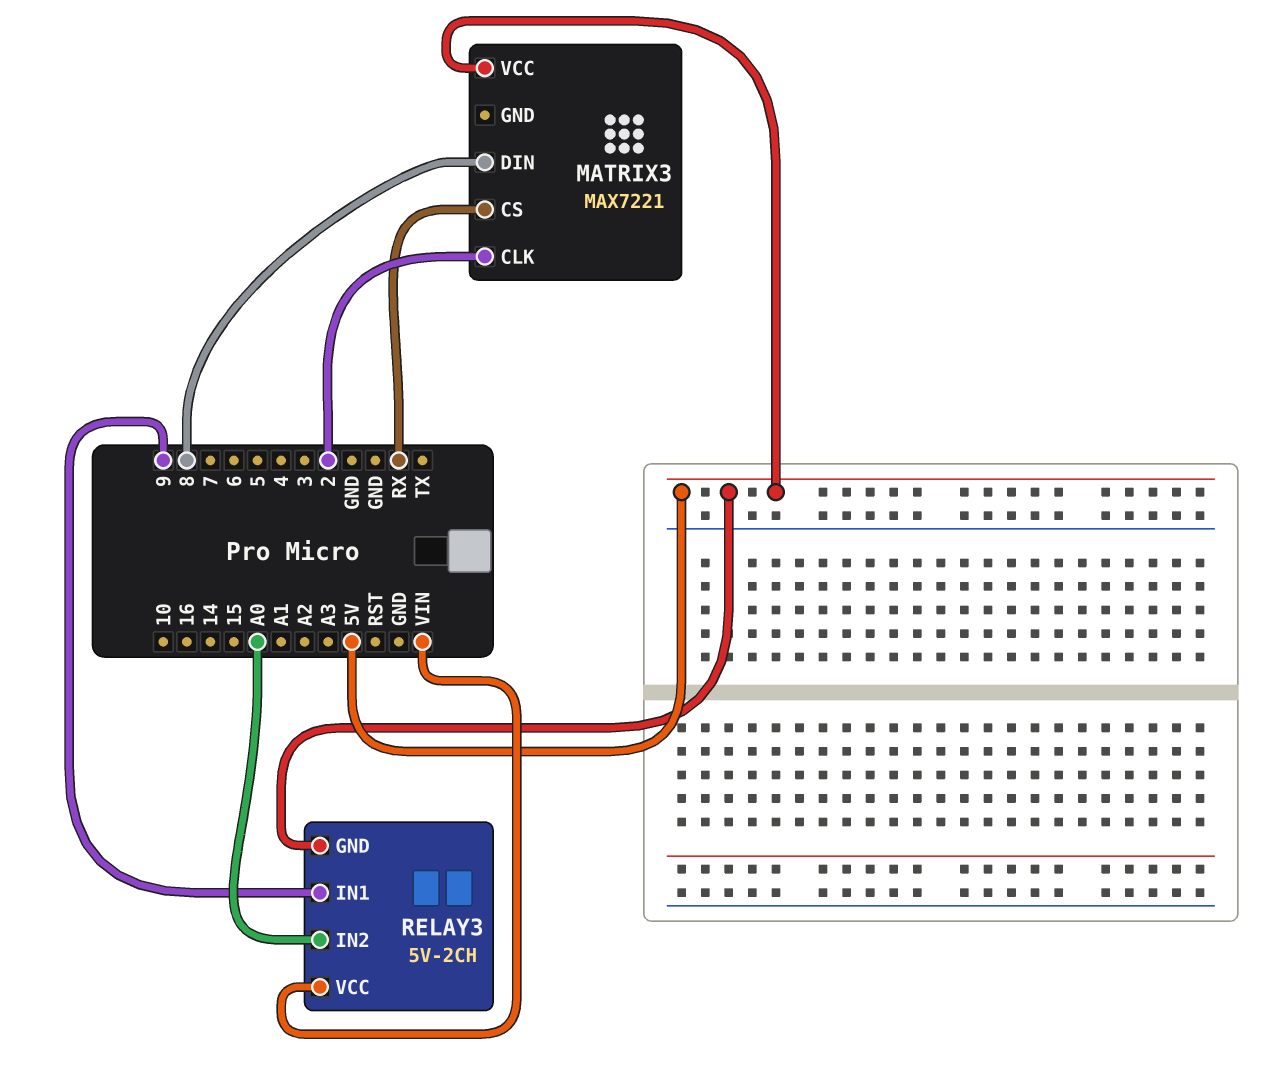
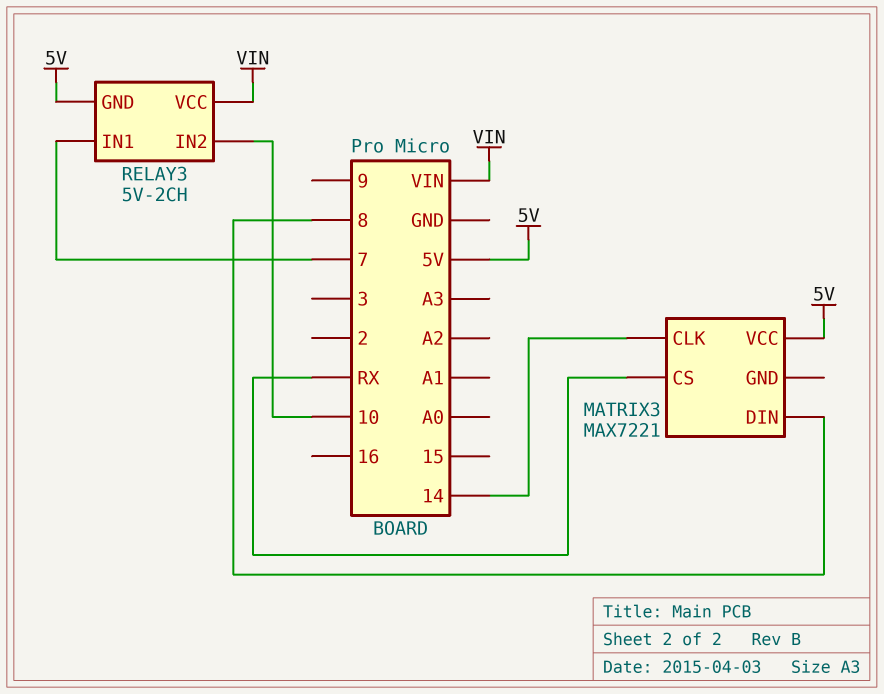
MATRIX3 pin CLK: 2 -> 14
RELAY3 pin IN1: 9 -> 7
RELAY3 pin IN2: A0 -> 10

